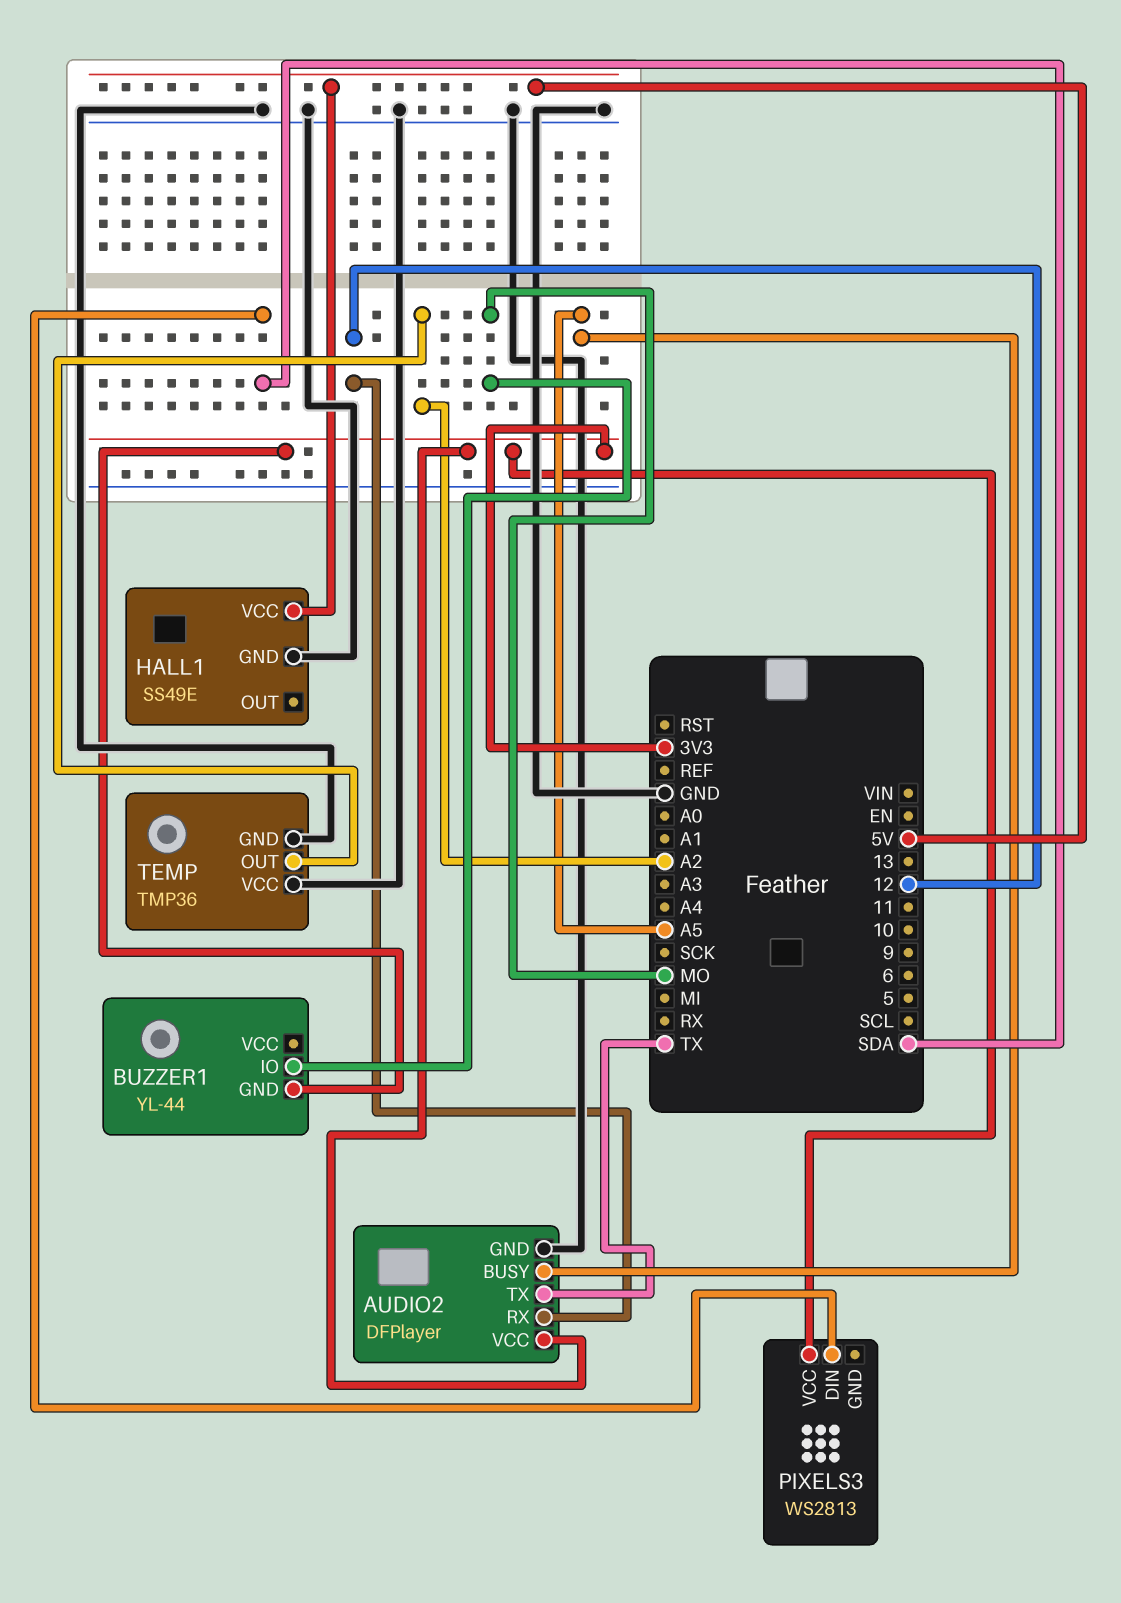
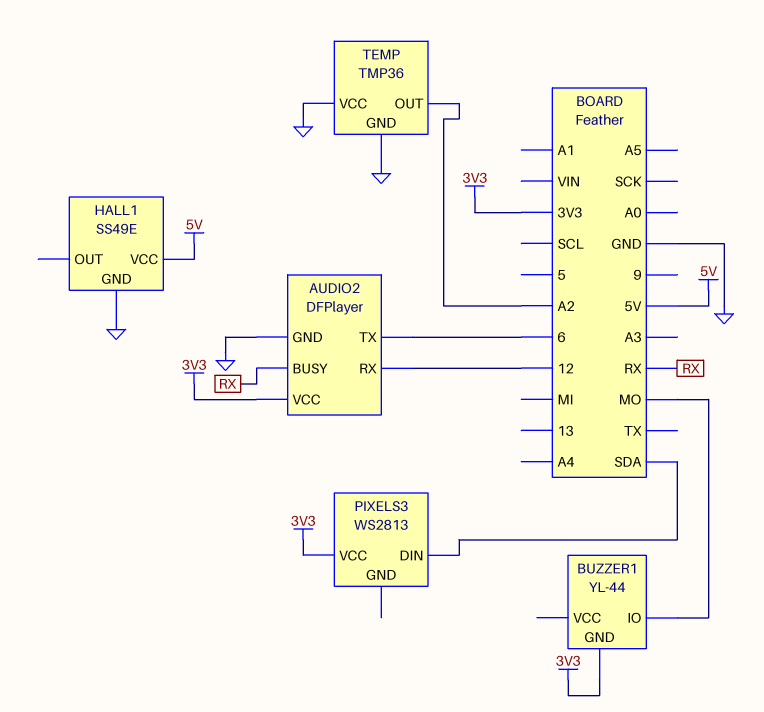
AUDIO2 pin BUSY: A5 -> RX
AUDIO2 pin TX: TX -> 6

